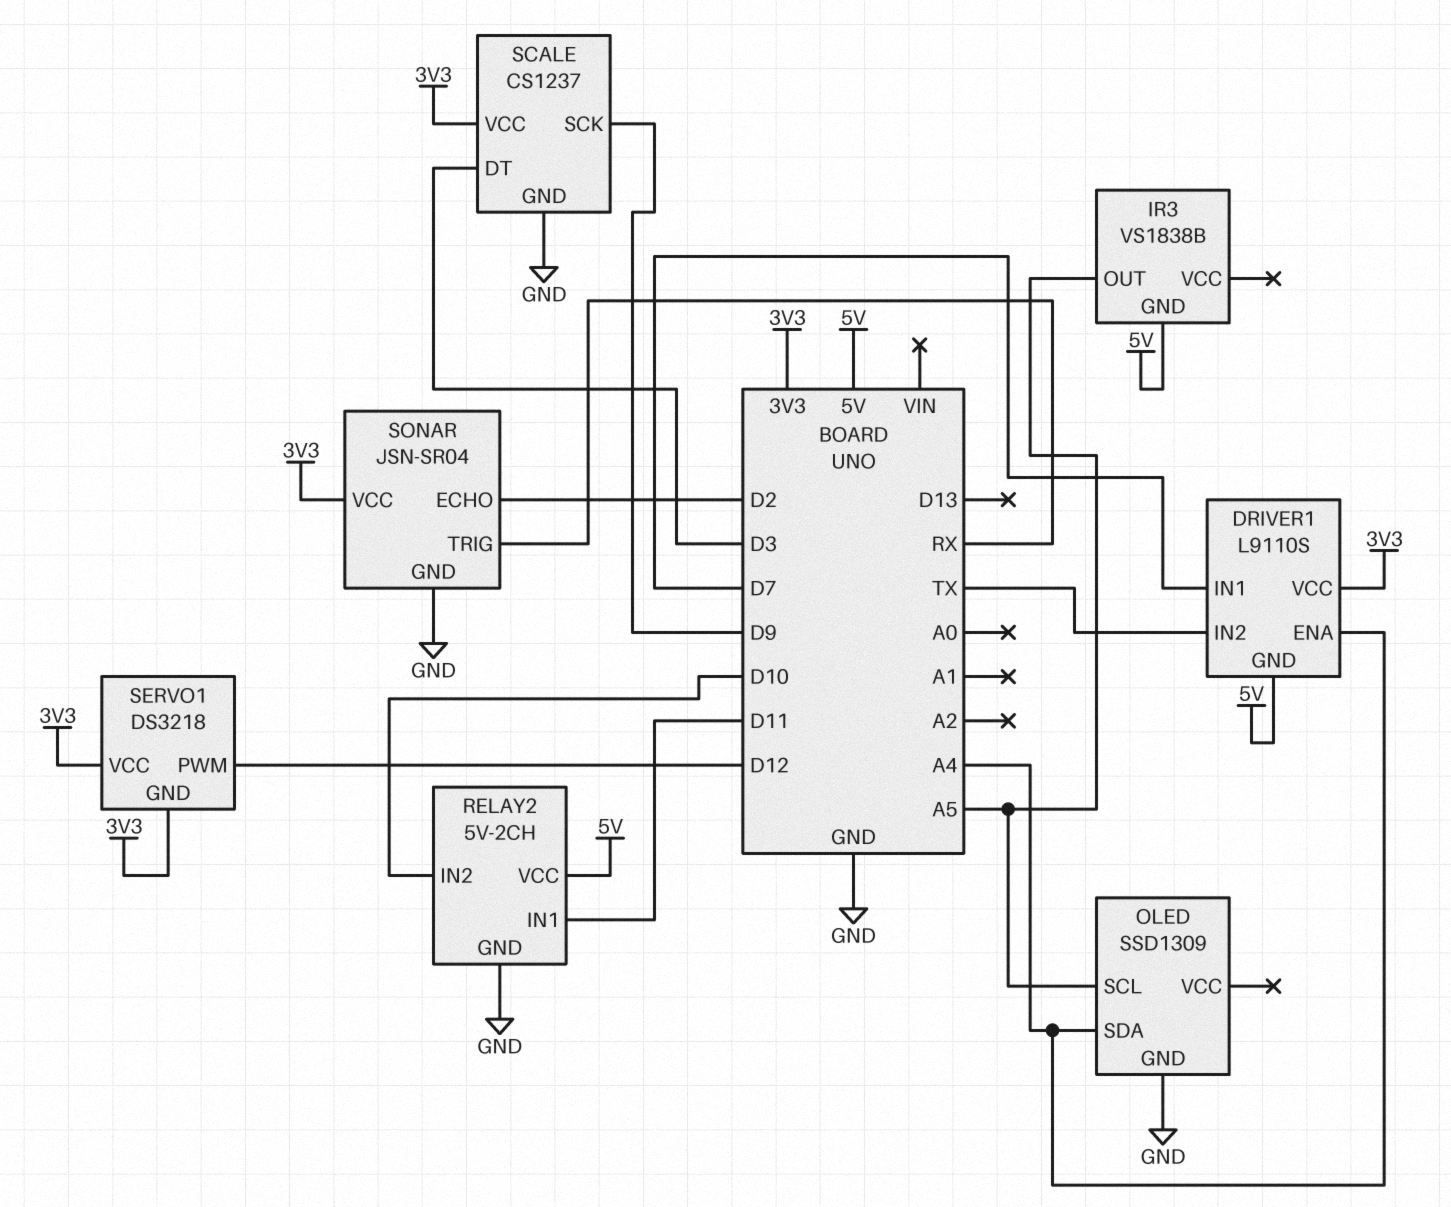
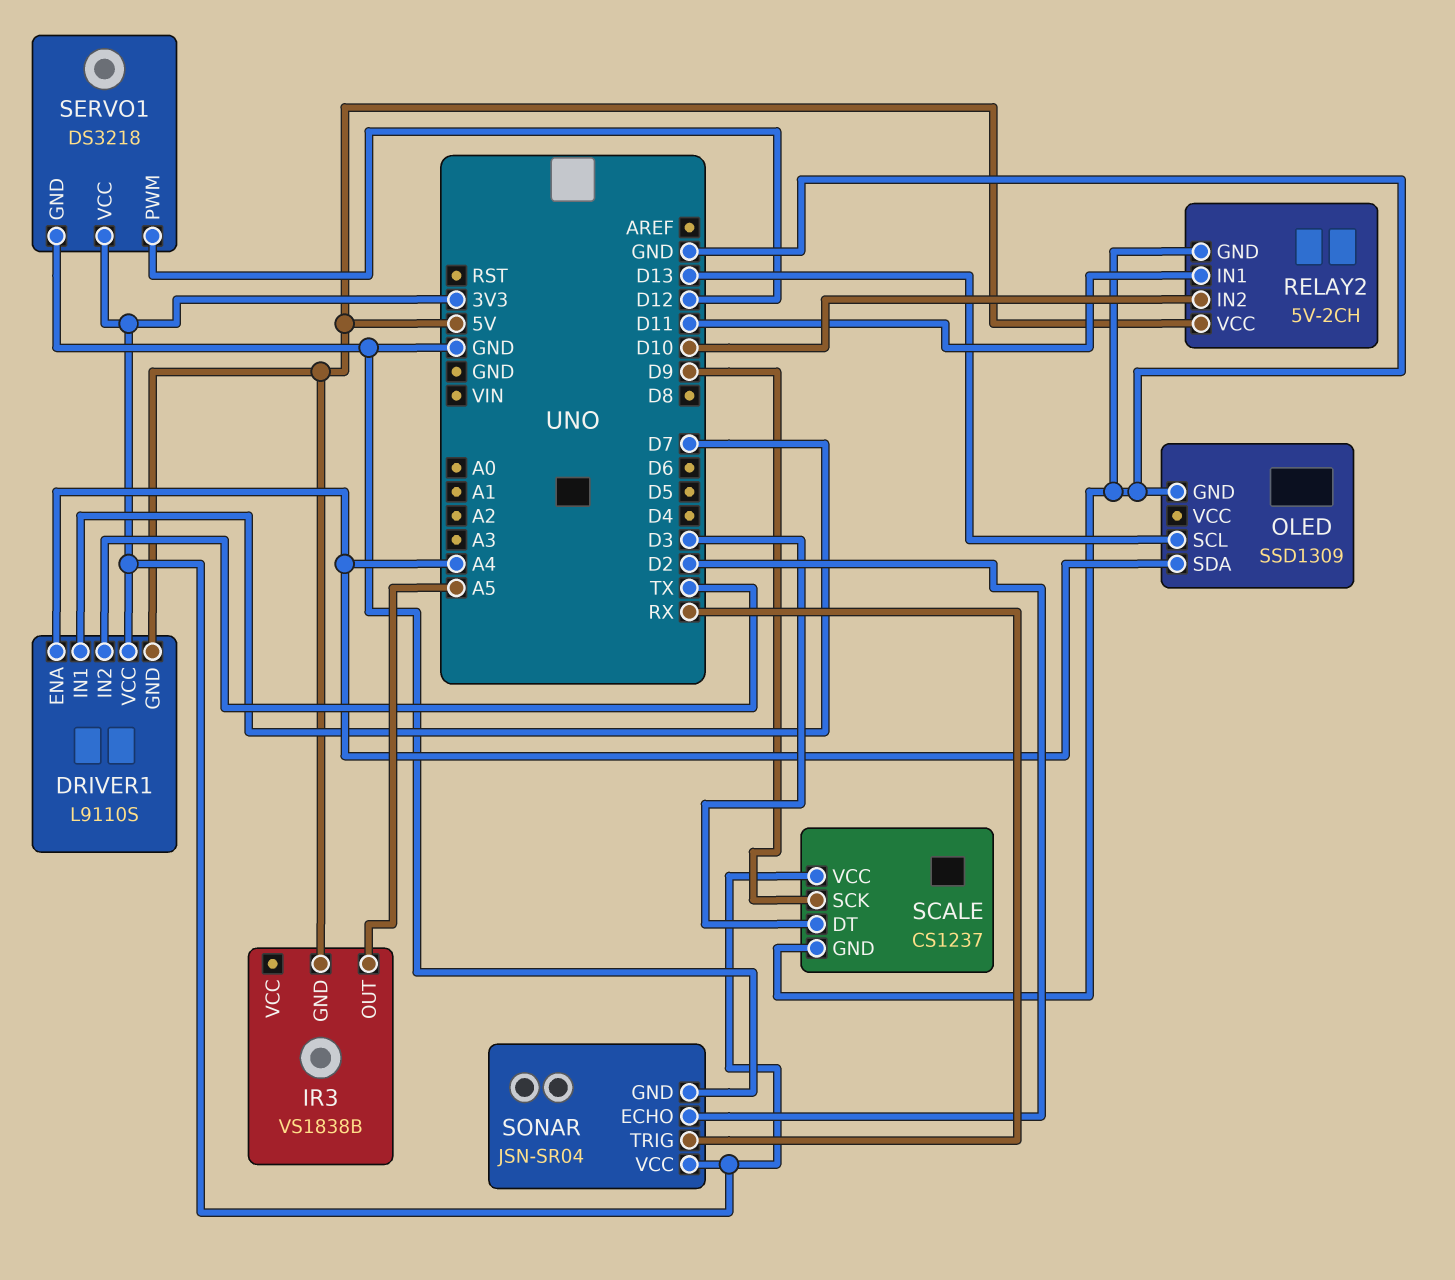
OLED pin SCL: A5 -> D13
SERVO1 pin GND: 3V3 -> GND

